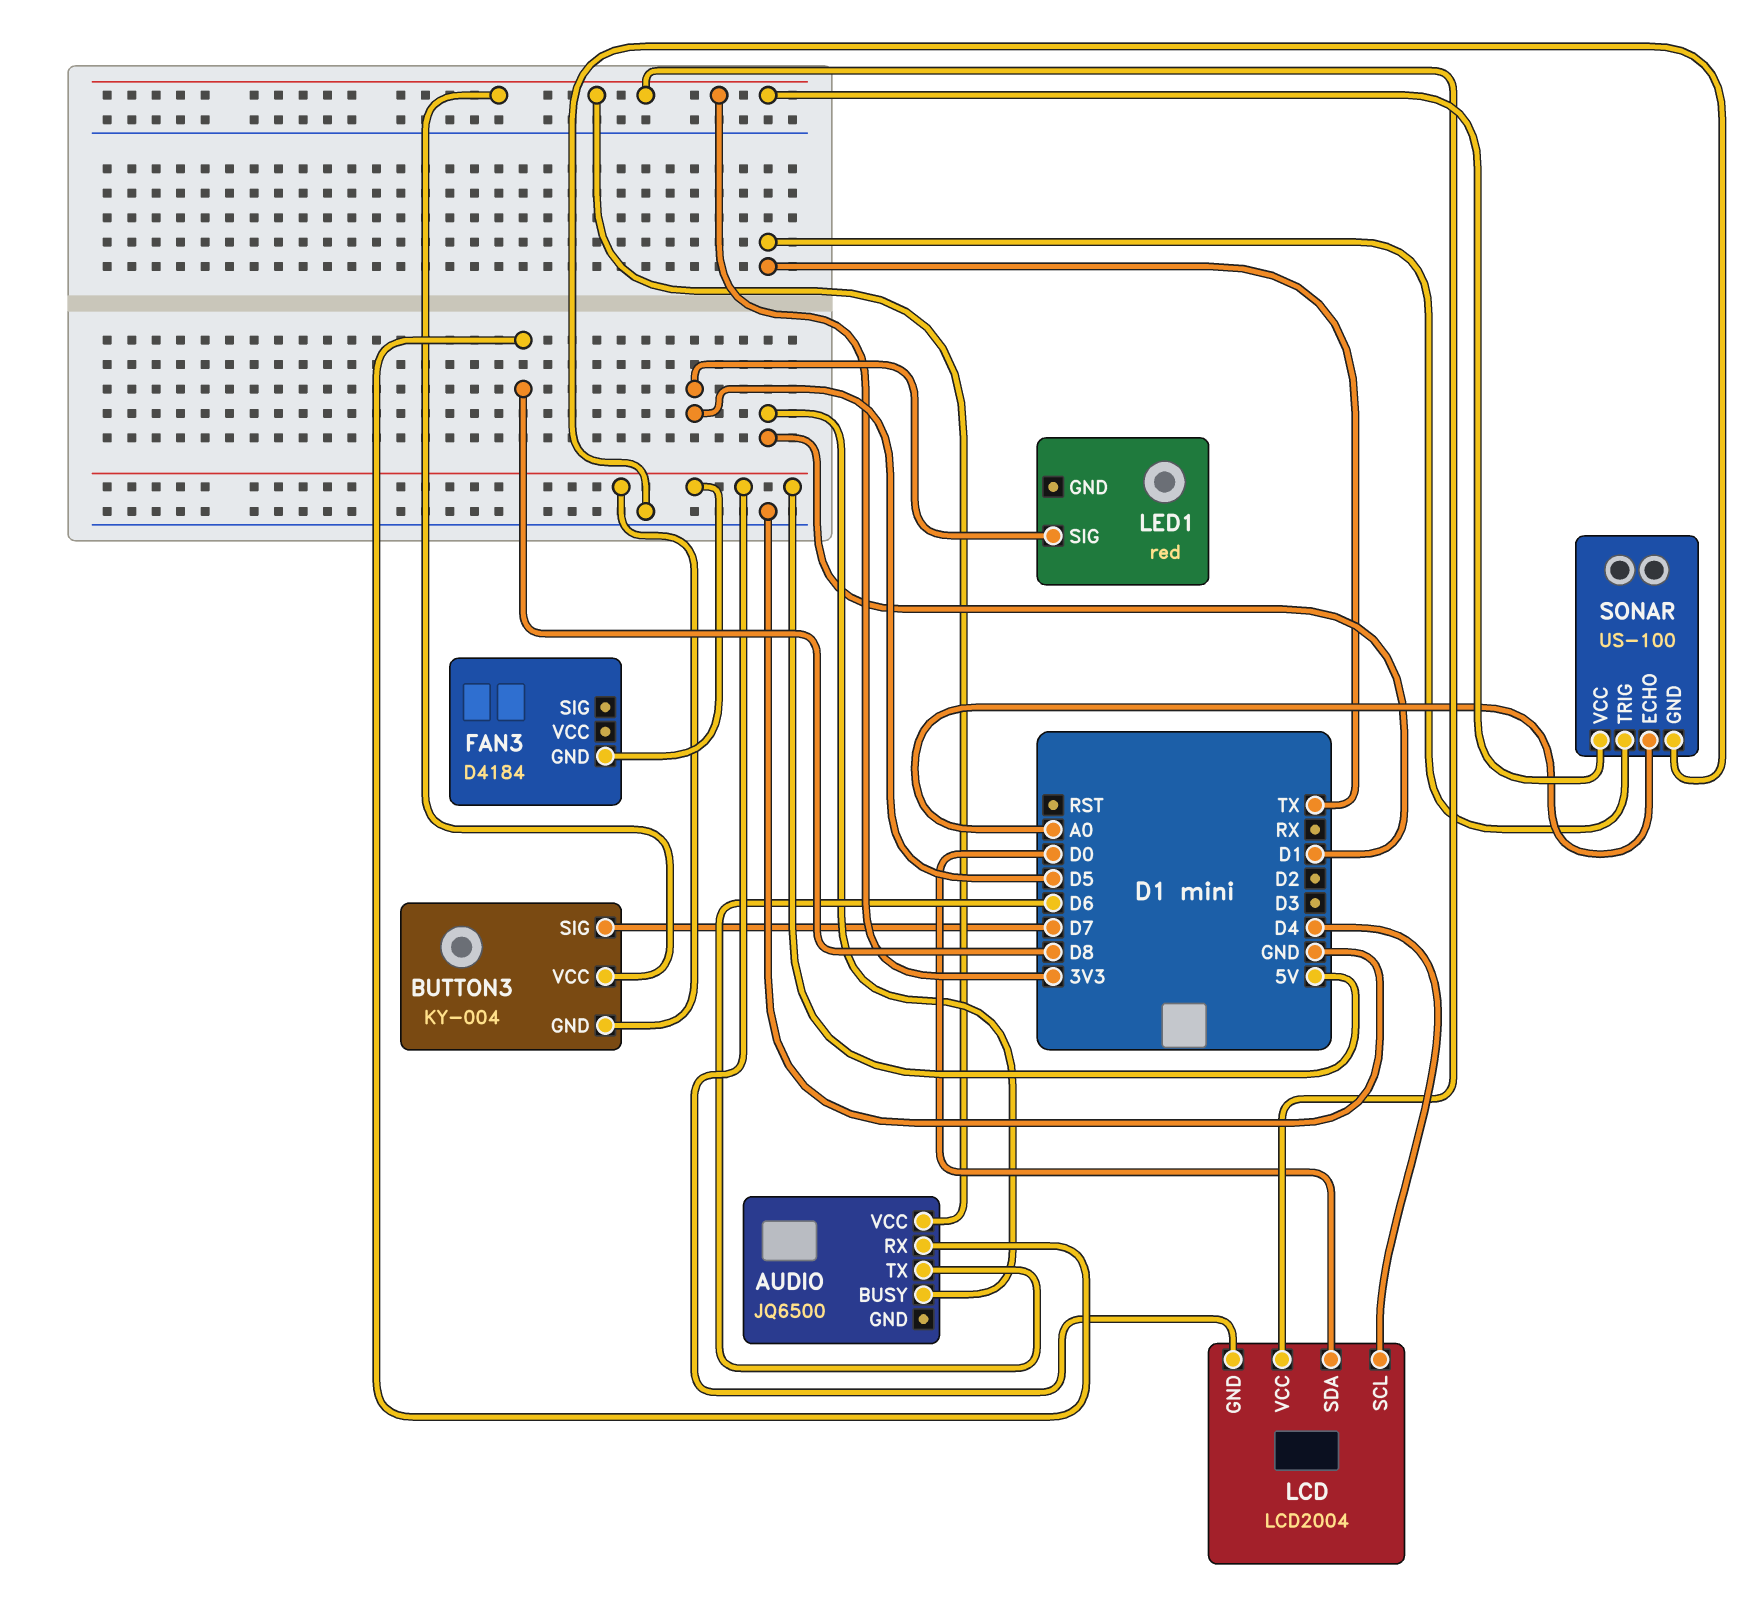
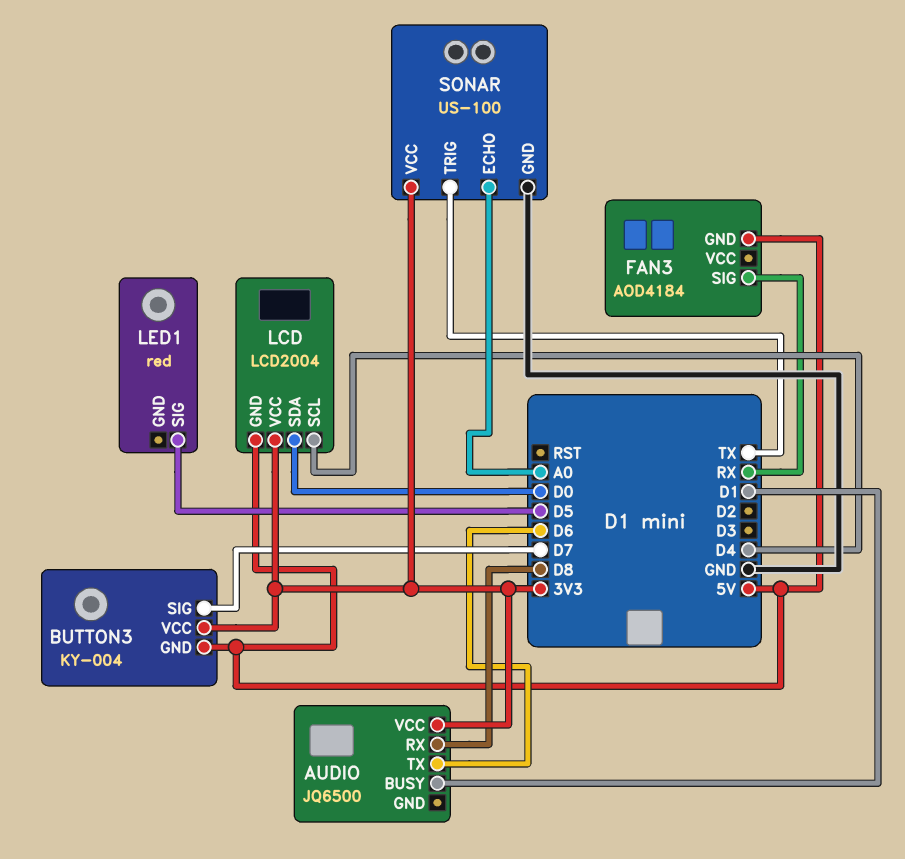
FAN3: D4184 -> AOD4184
FAN3 pin SIG: none -> RX

